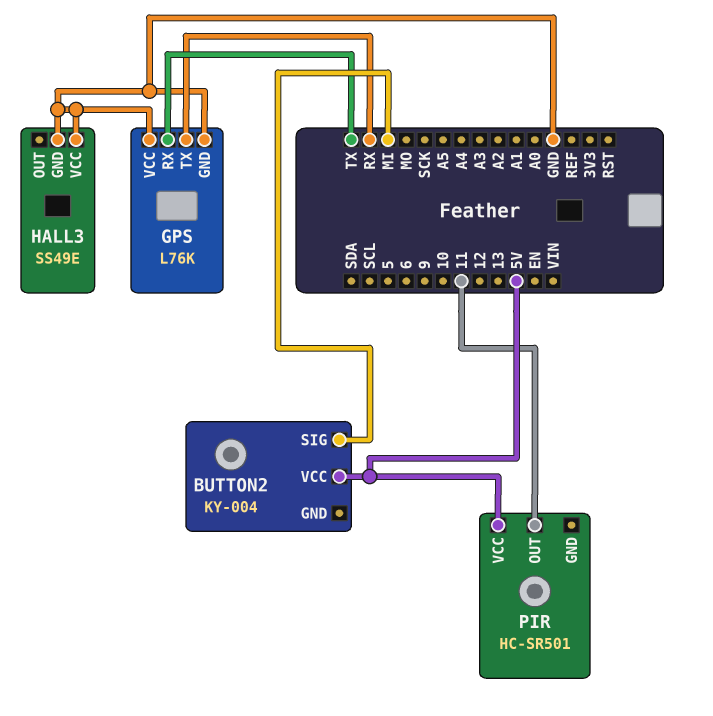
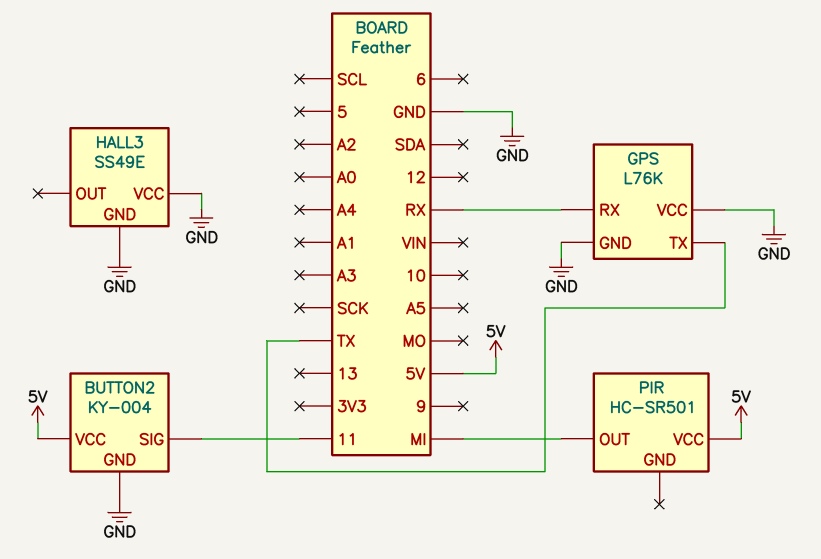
BUTTON2 pin GND: none -> GND
BUTTON2 pin SIG: MI -> 11
GPS pin RX: TX -> RX
GPS pin TX: RX -> TX
PIR pin OUT: 11 -> MI

